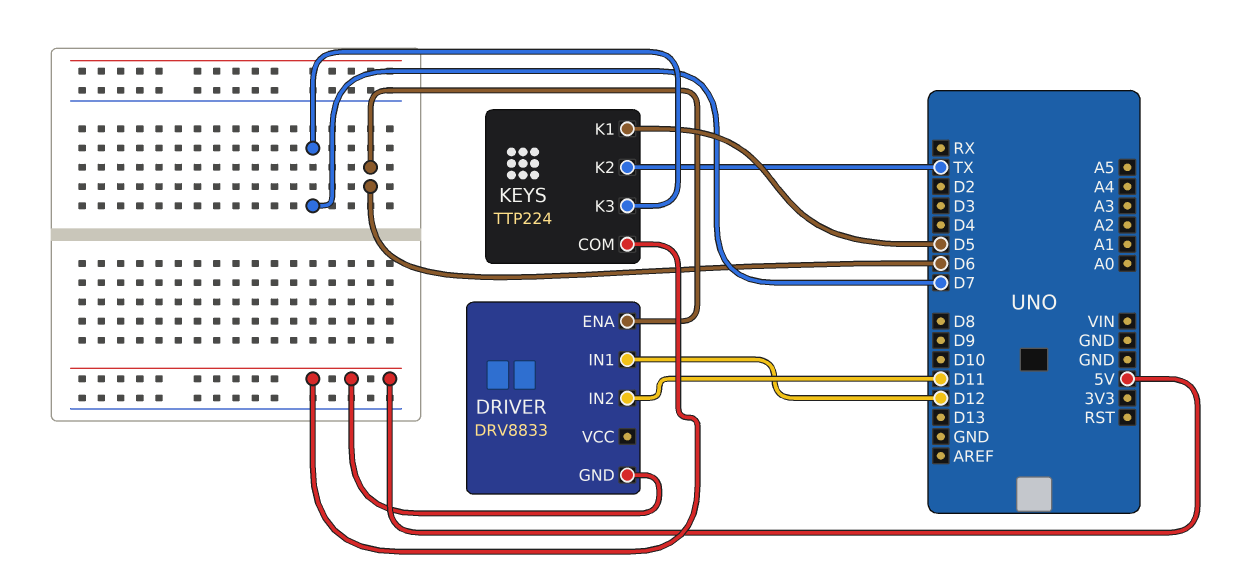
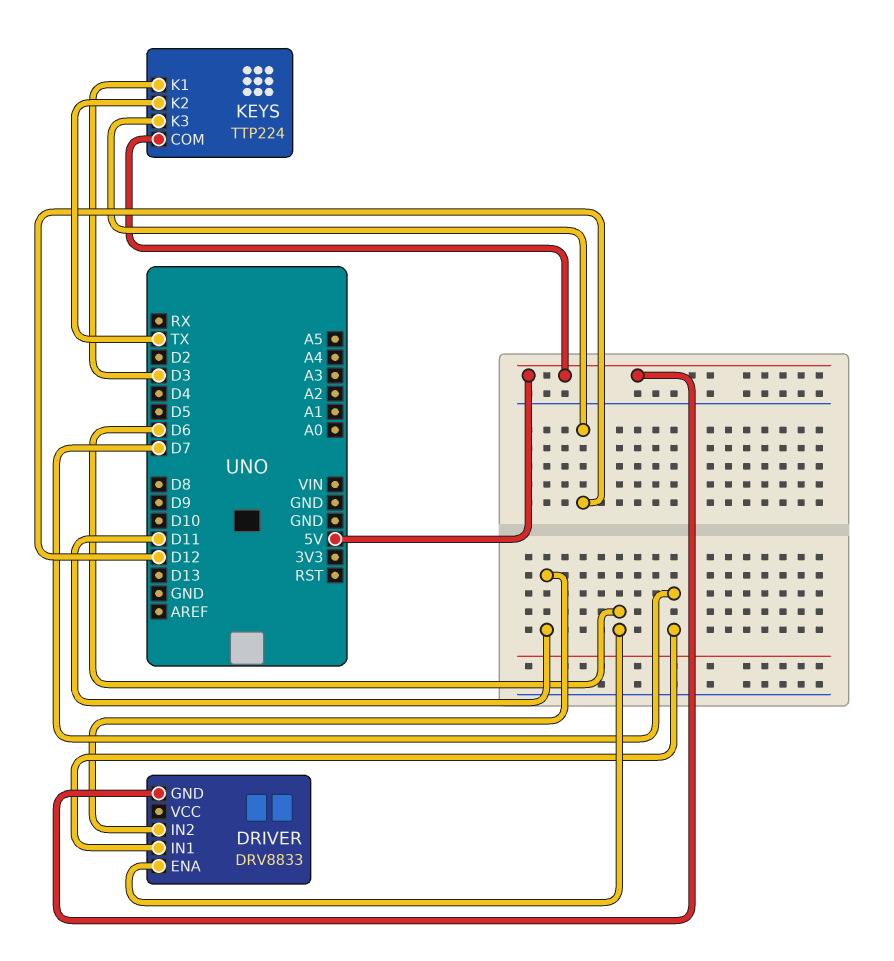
DRIVER pin IN1: D12 -> D7
KEYS pin K1: D5 -> D3
KEYS pin K3: D7 -> D12

